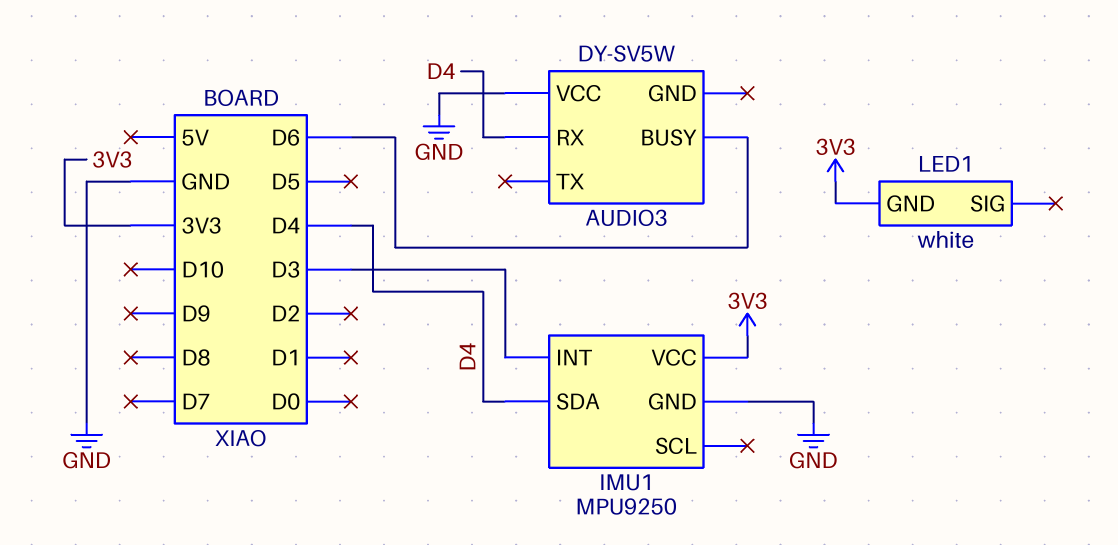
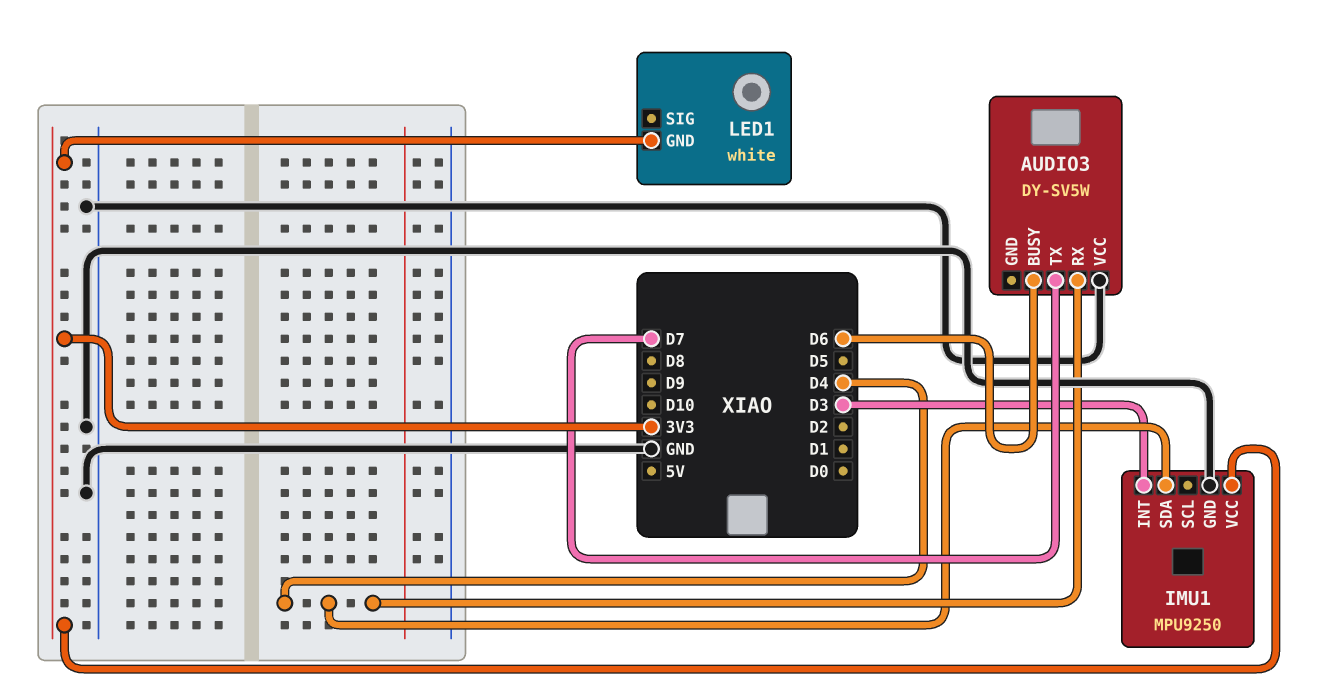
AUDIO3 pin TX: none -> D7

